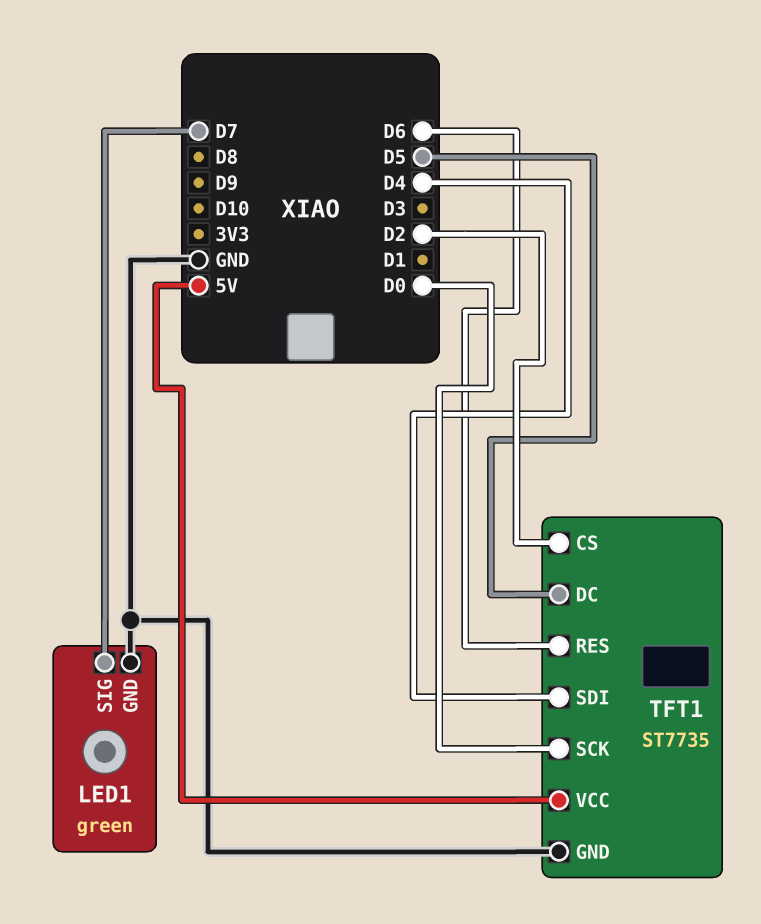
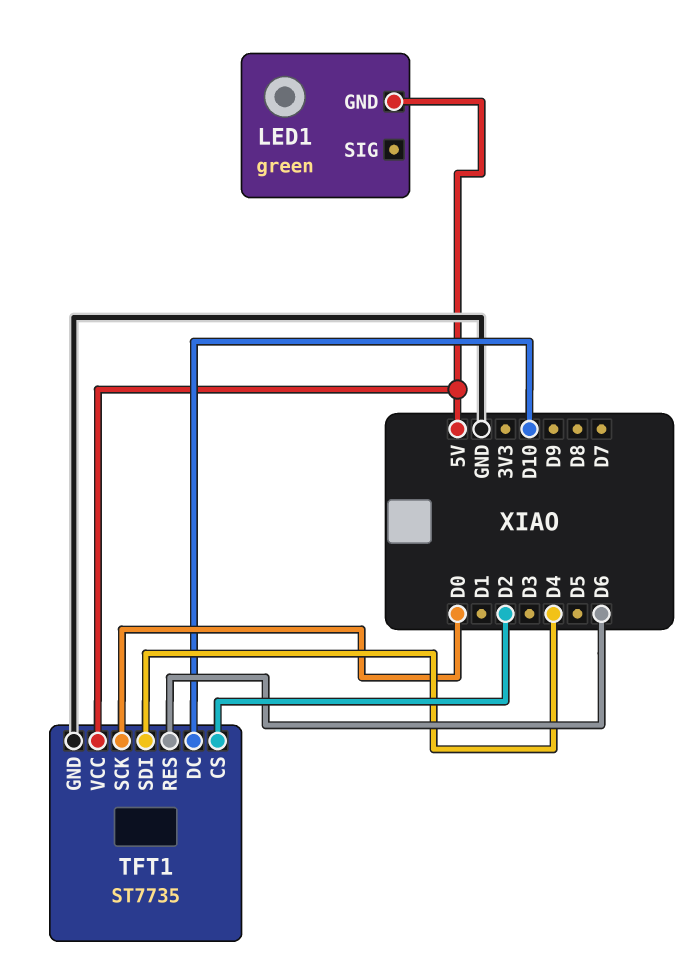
LED1 pin GND: GND -> 5V
LED1 pin SIG: D7 -> none
TFT1 pin DC: D5 -> D10

